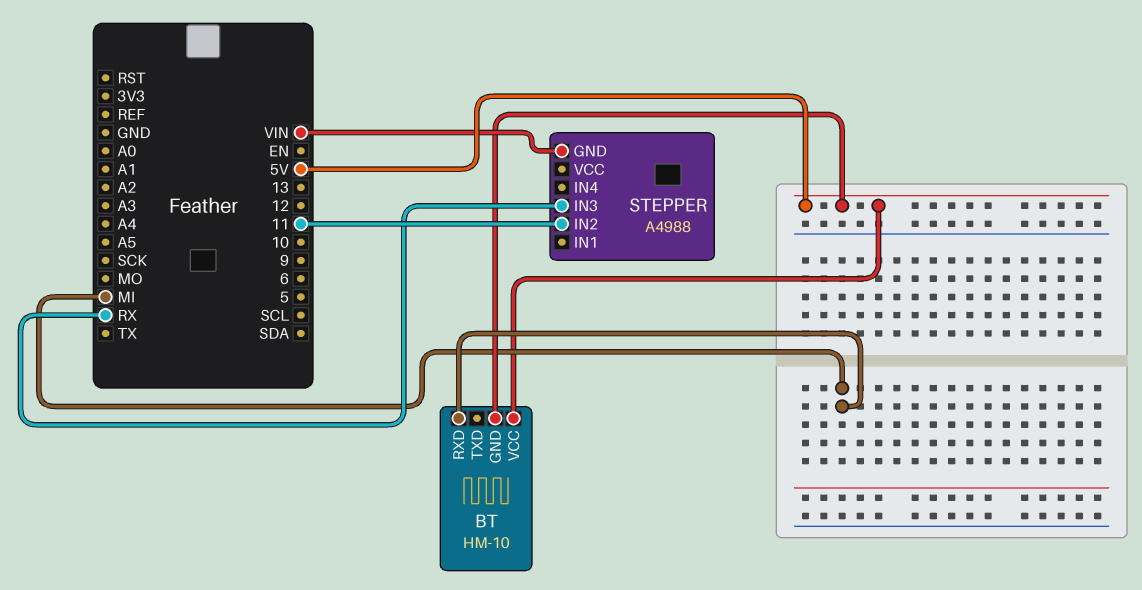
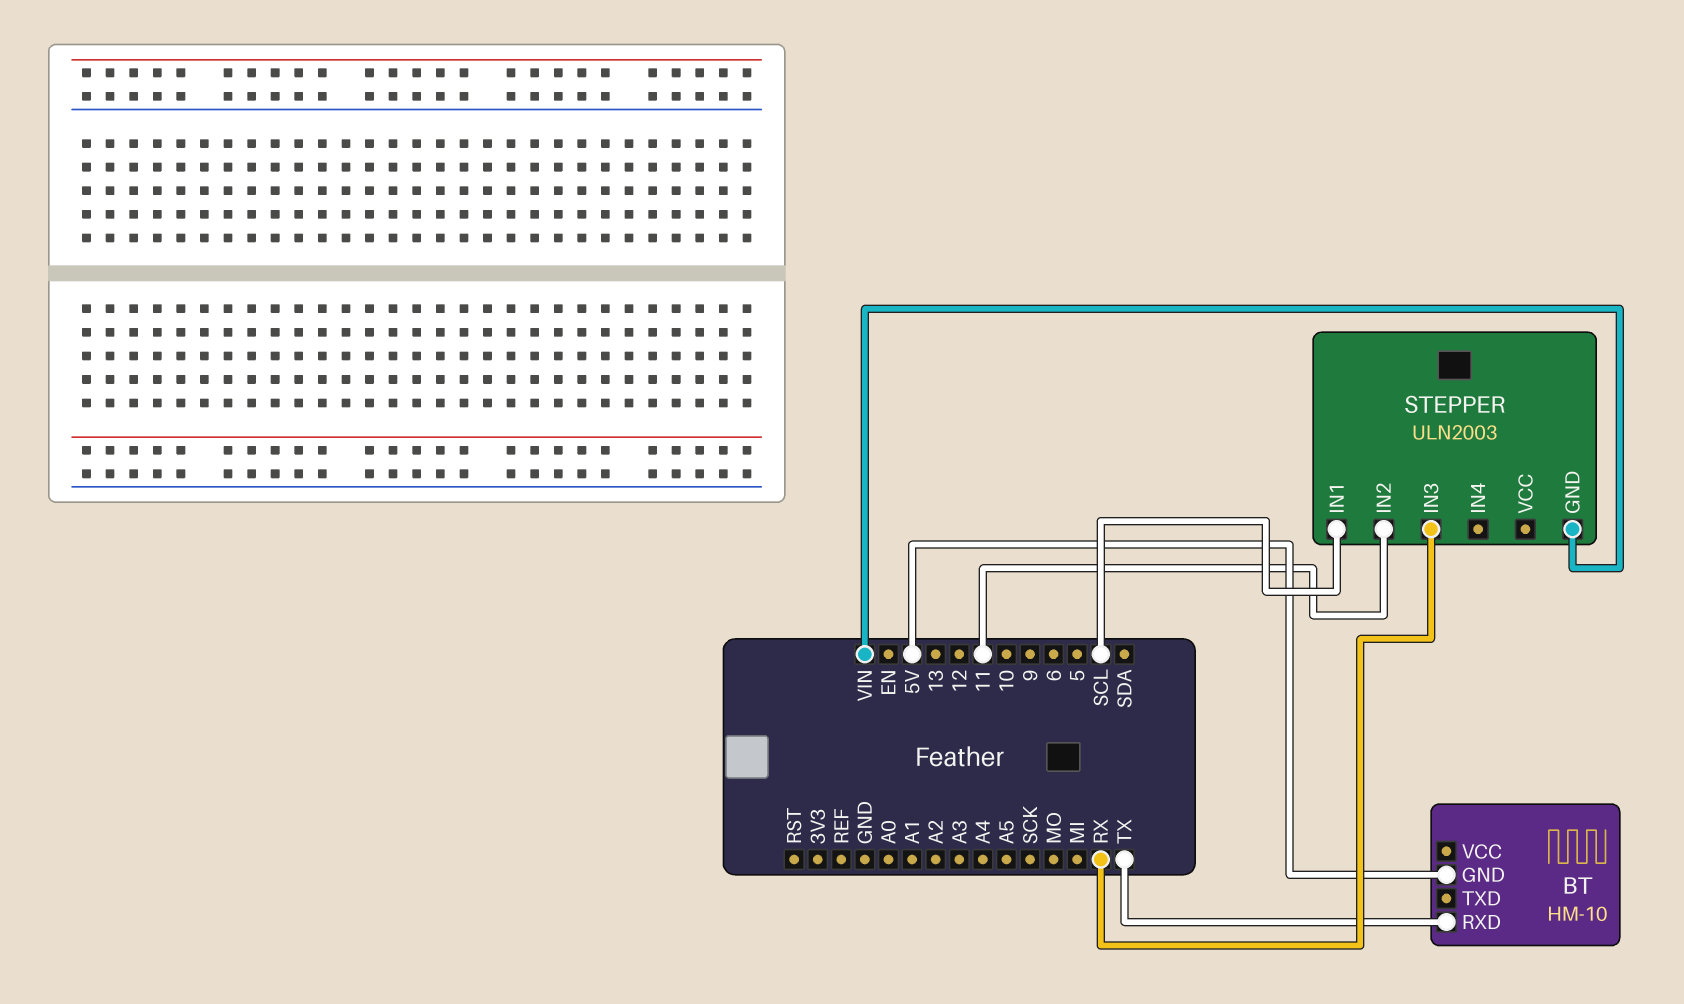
BT pin RXD: MI -> TX
BT pin VCC: 5V -> none
STEPPER: A4988 -> ULN2003
STEPPER pin IN1: none -> SCL

